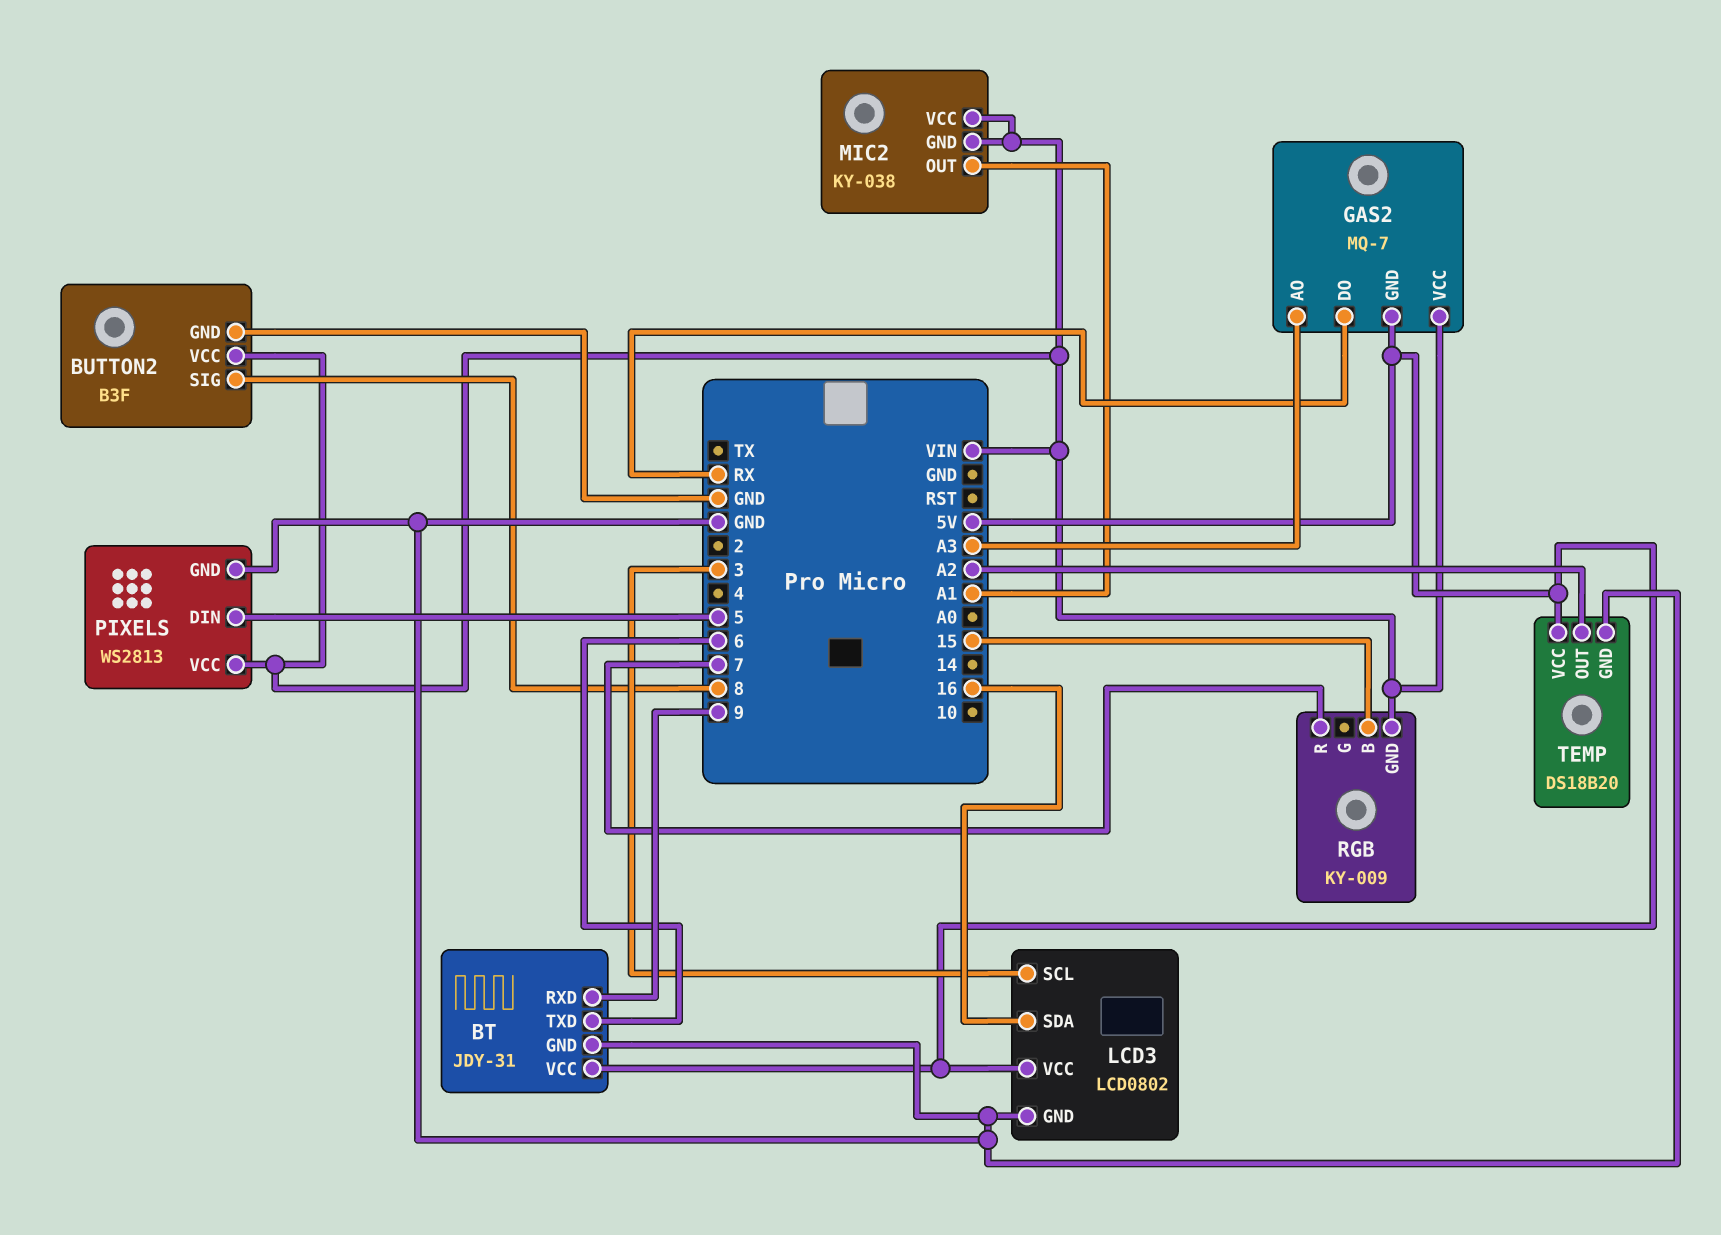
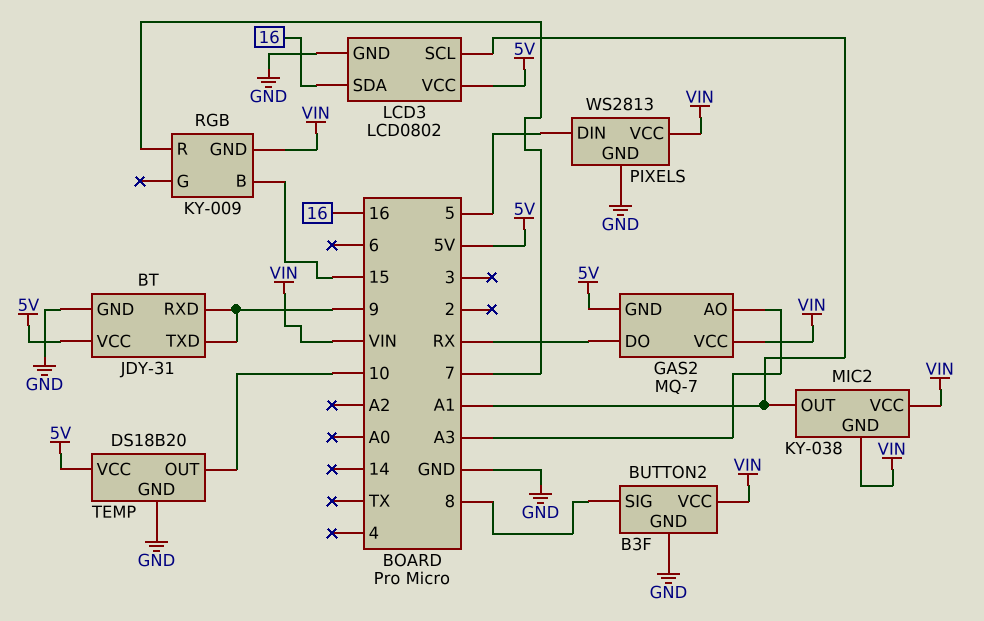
BT pin TXD: 6 -> 9
LCD3 pin SCL: 3 -> A1
TEMP pin OUT: A2 -> 10

